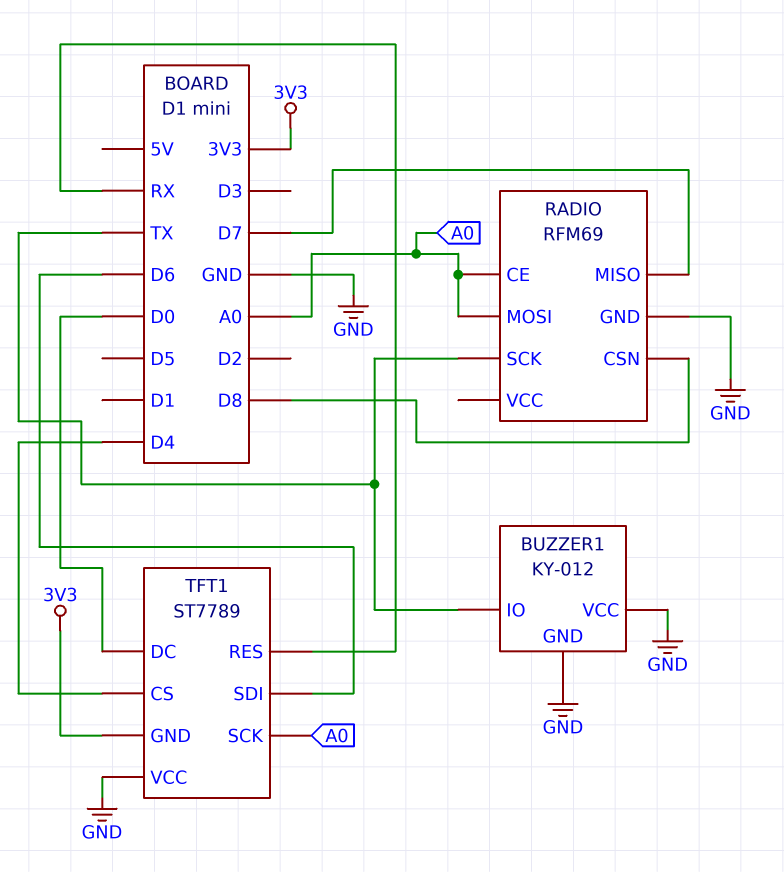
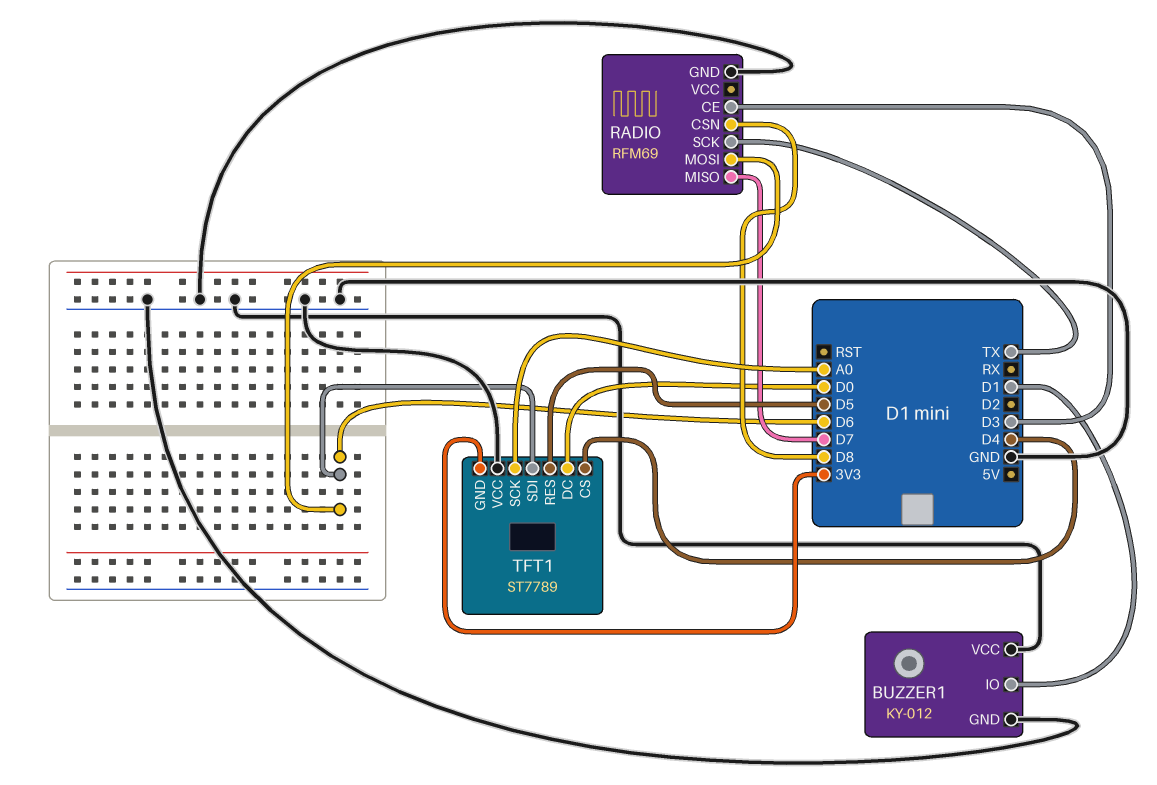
BUZZER1 pin IO: TX -> D1
RADIO pin CE: A0 -> D3
RADIO pin MOSI: A0 -> D6
TFT1 pin RES: RX -> D5

